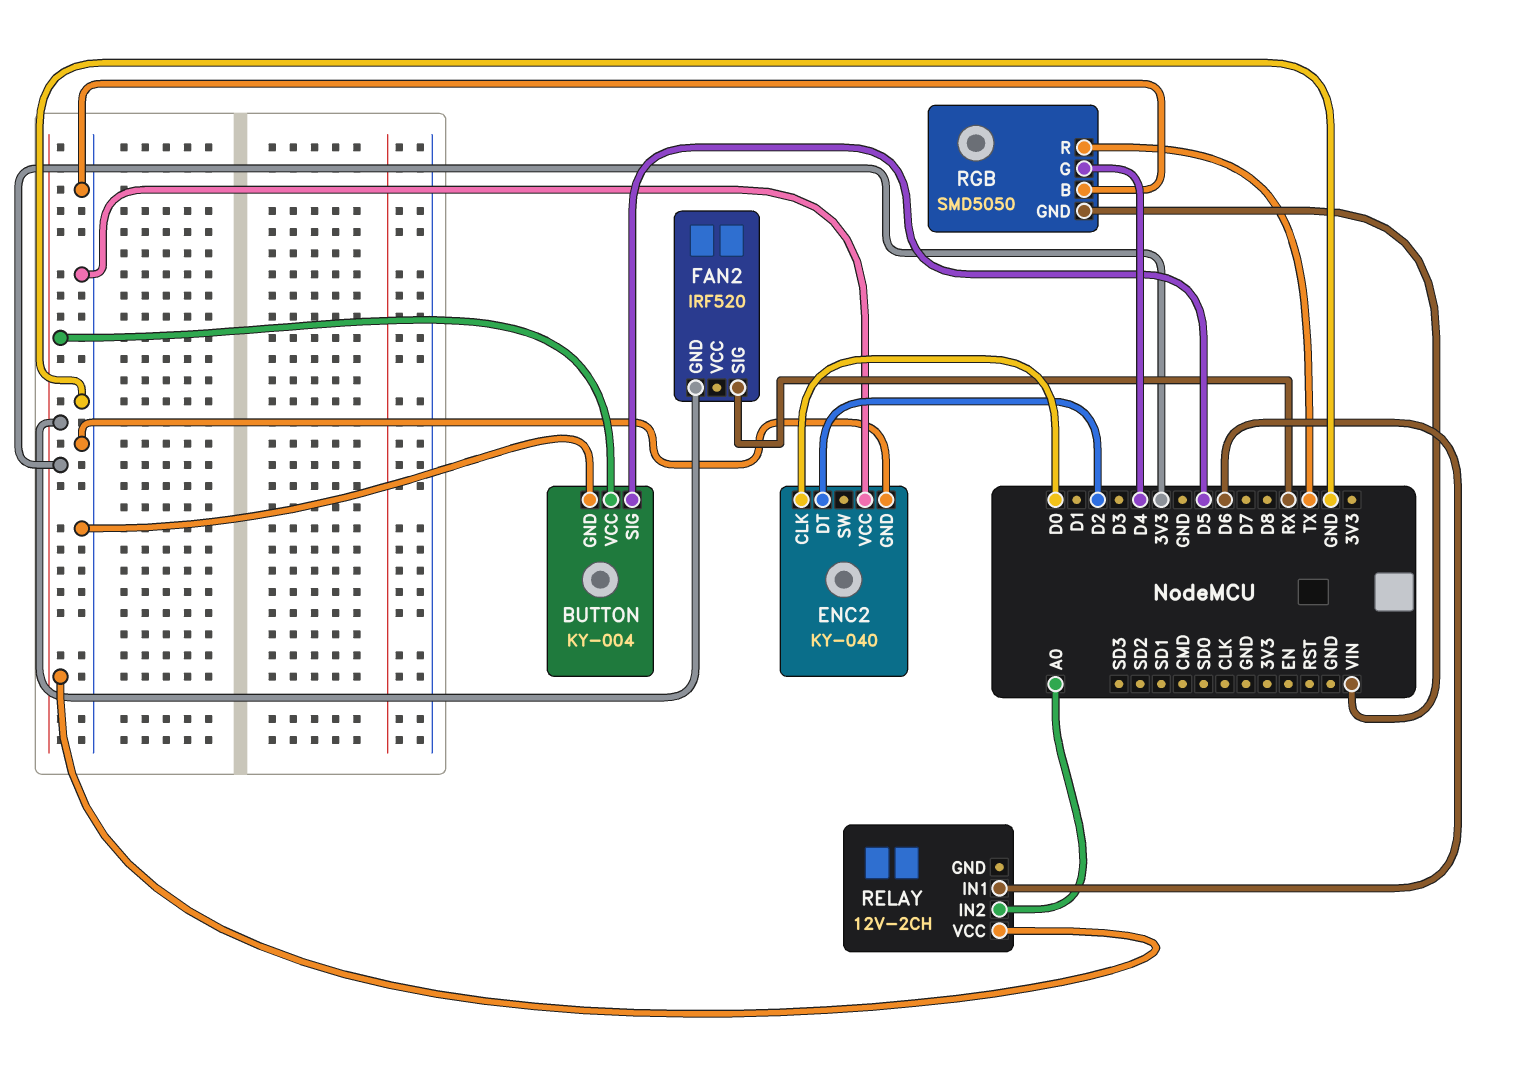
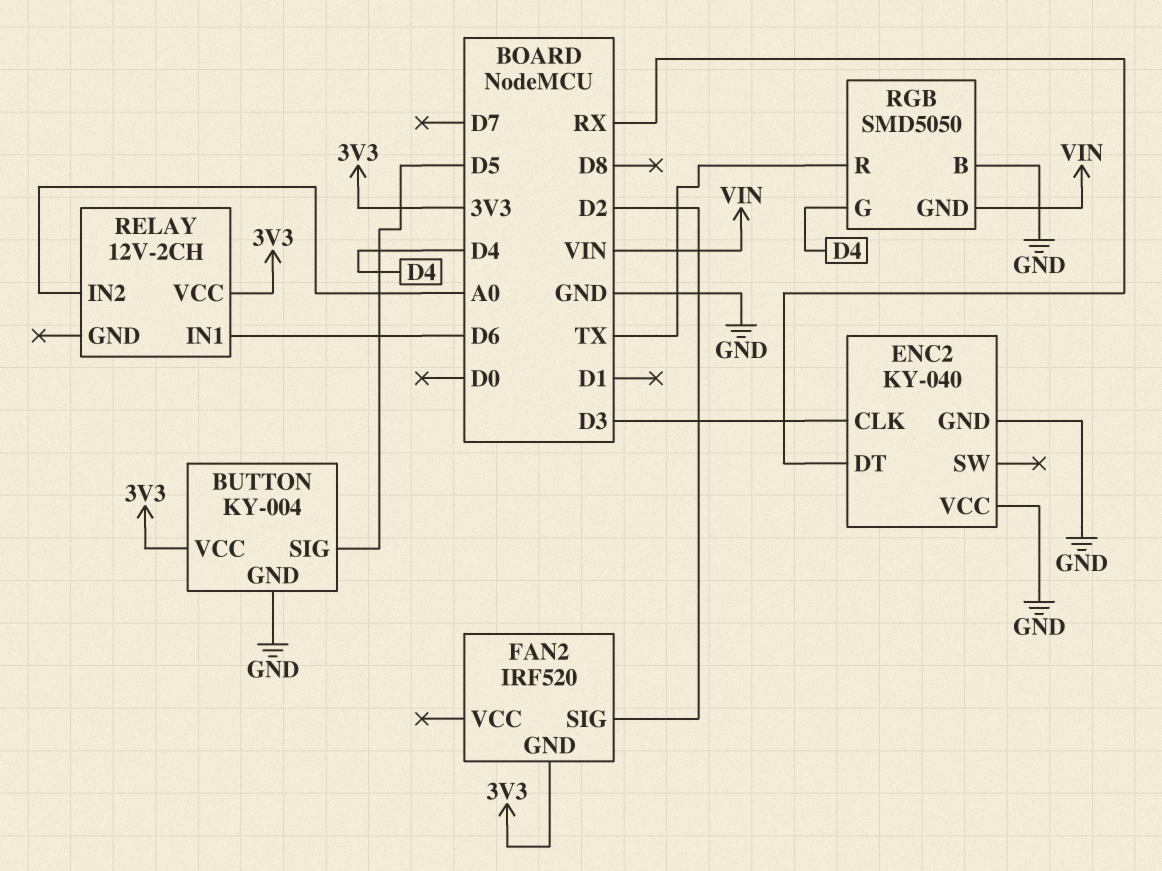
ENC2 pin CLK: D0 -> D3
ENC2 pin DT: D2 -> RX
FAN2 pin SIG: RX -> D2

